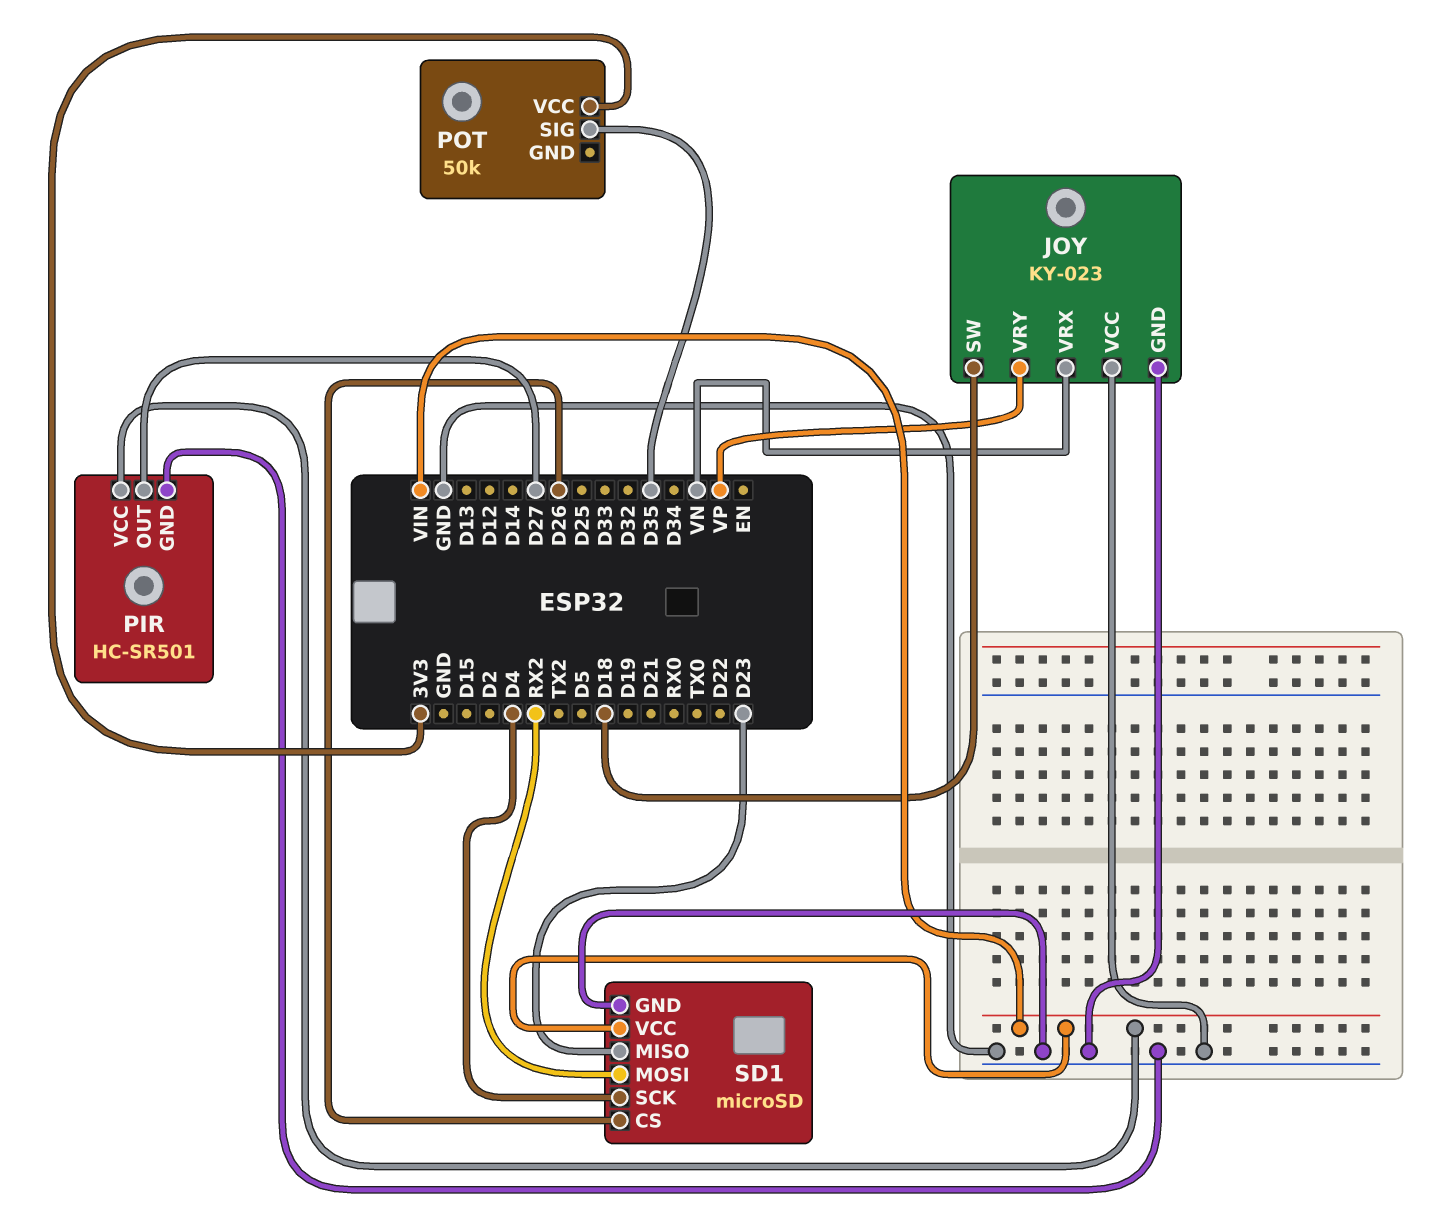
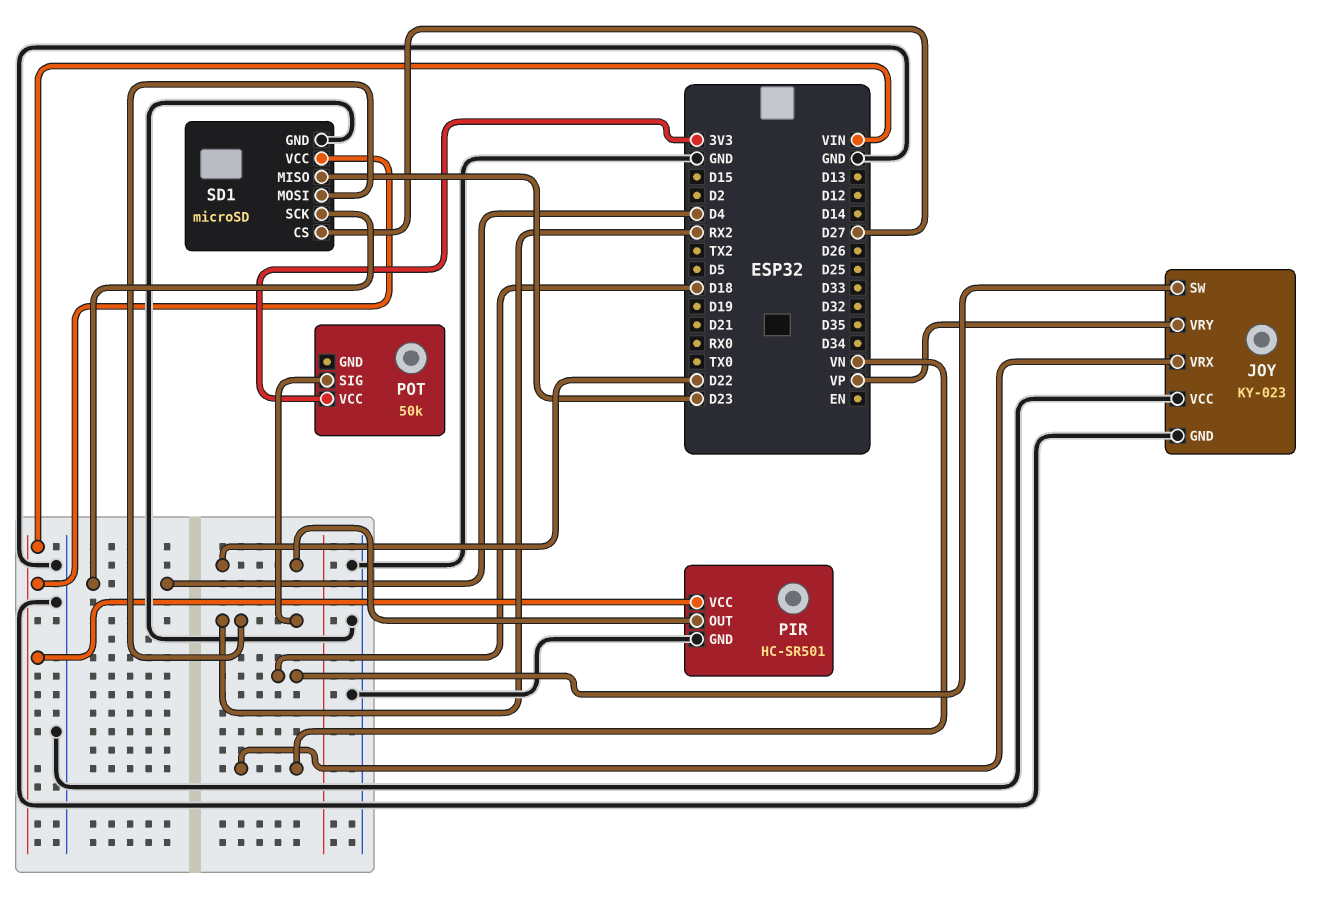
PIR pin OUT: D27 -> D22
POT pin SIG: D35 -> RX2
SD1 pin CS: D26 -> D27

